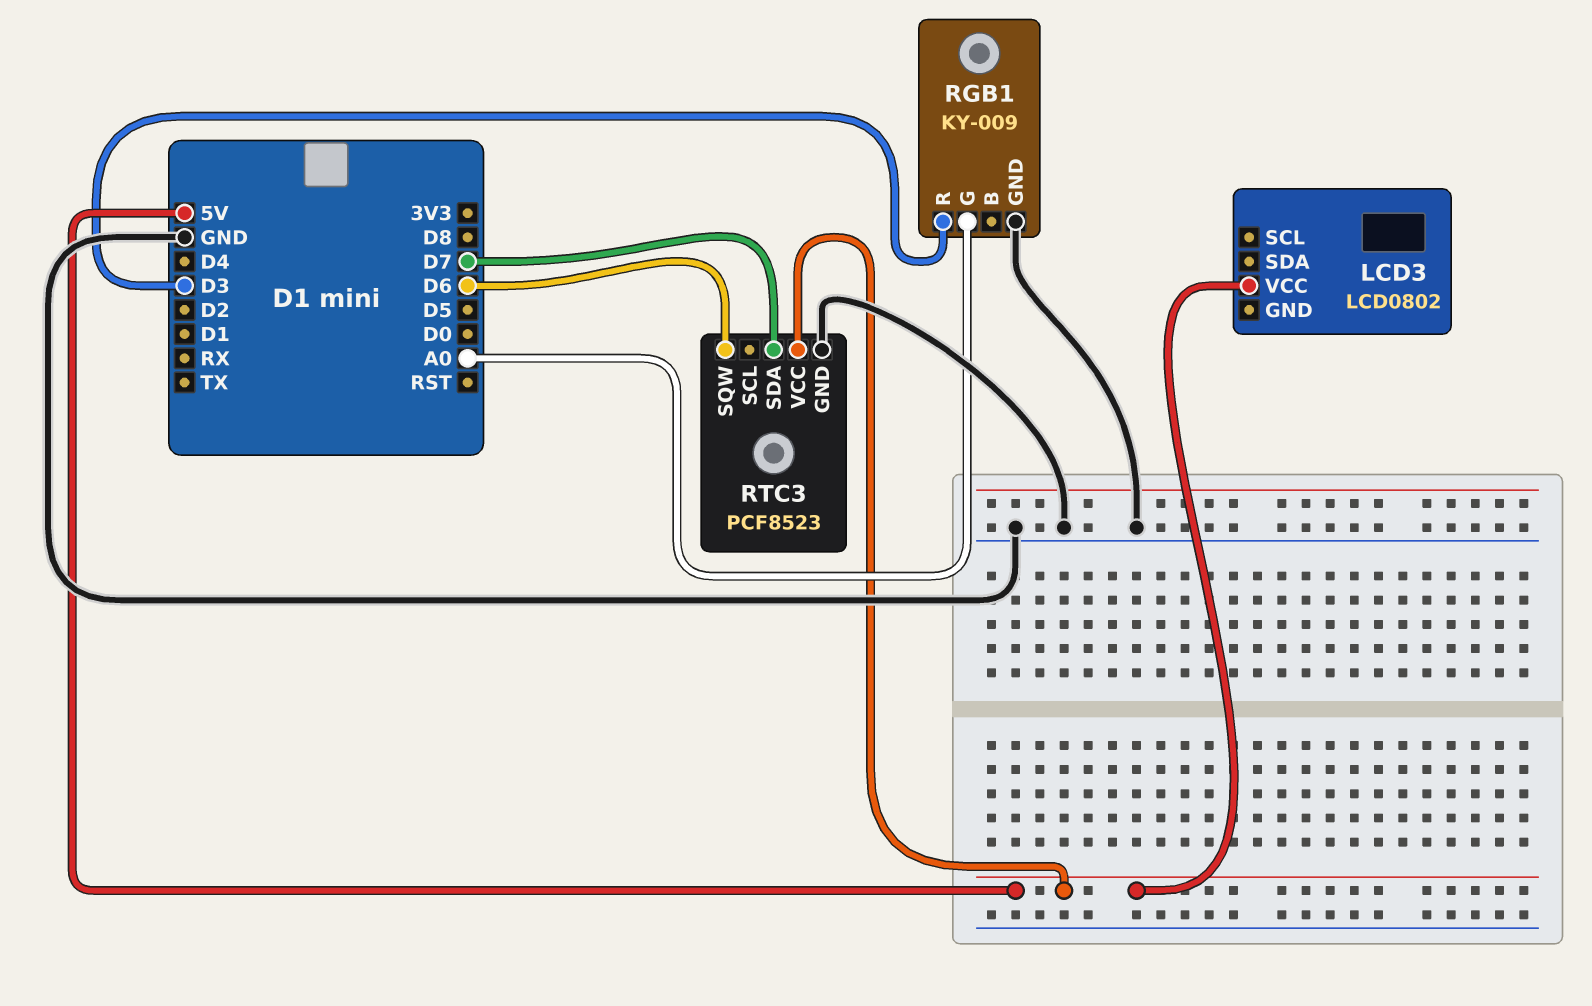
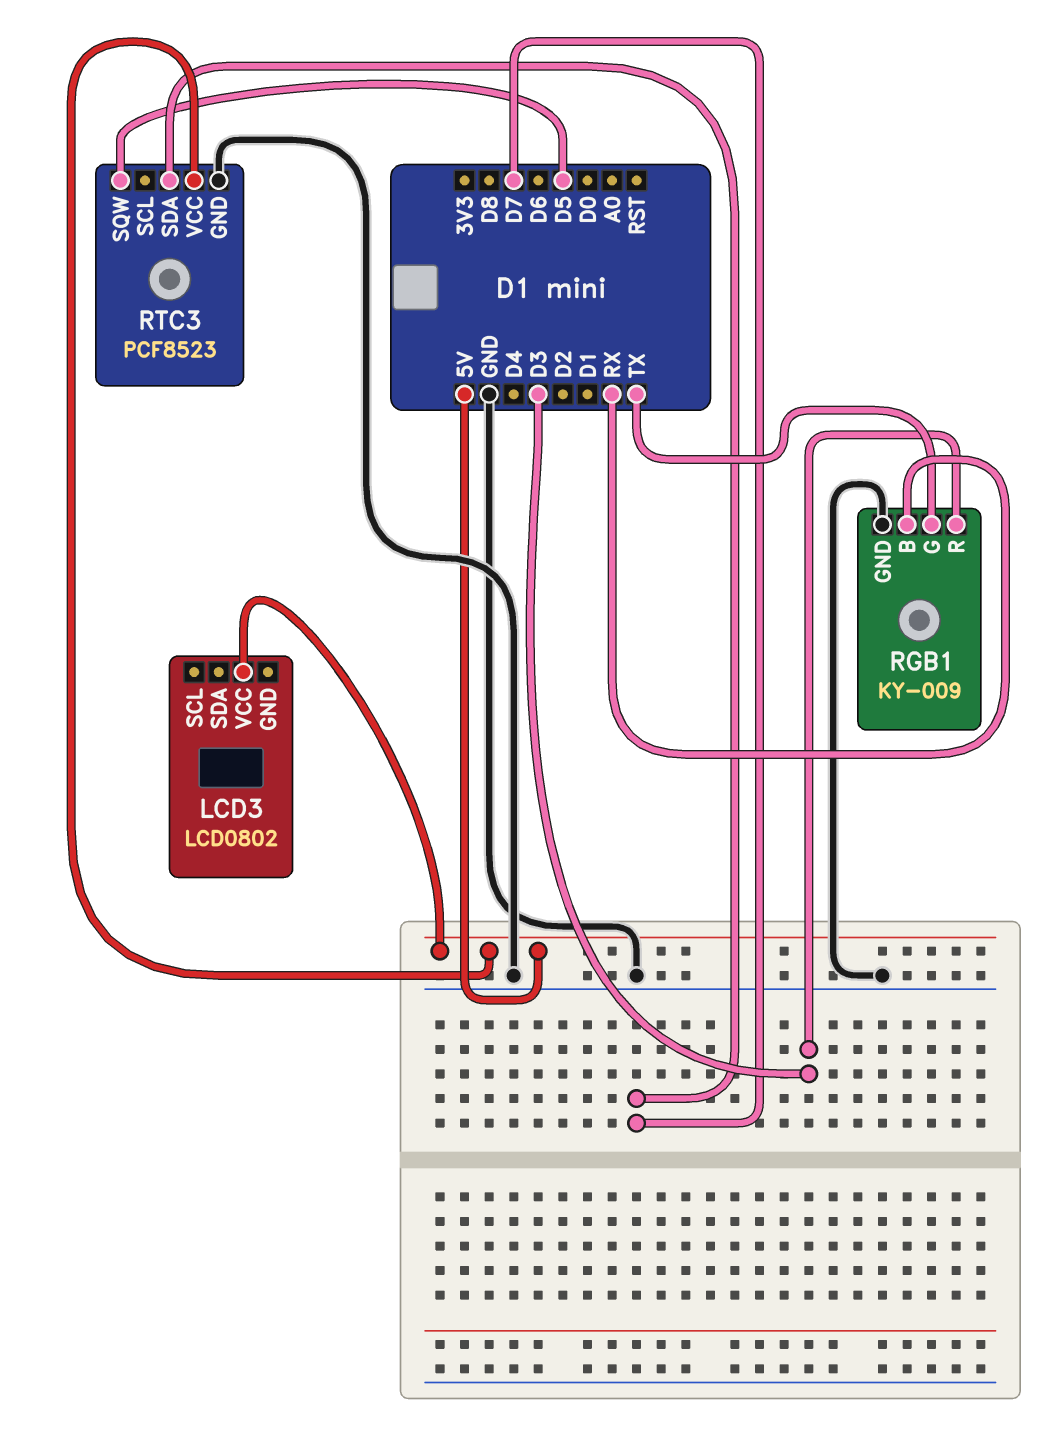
RGB1 pin B: none -> RX
RGB1 pin G: A0 -> TX
RTC3 pin SQW: D6 -> D5

